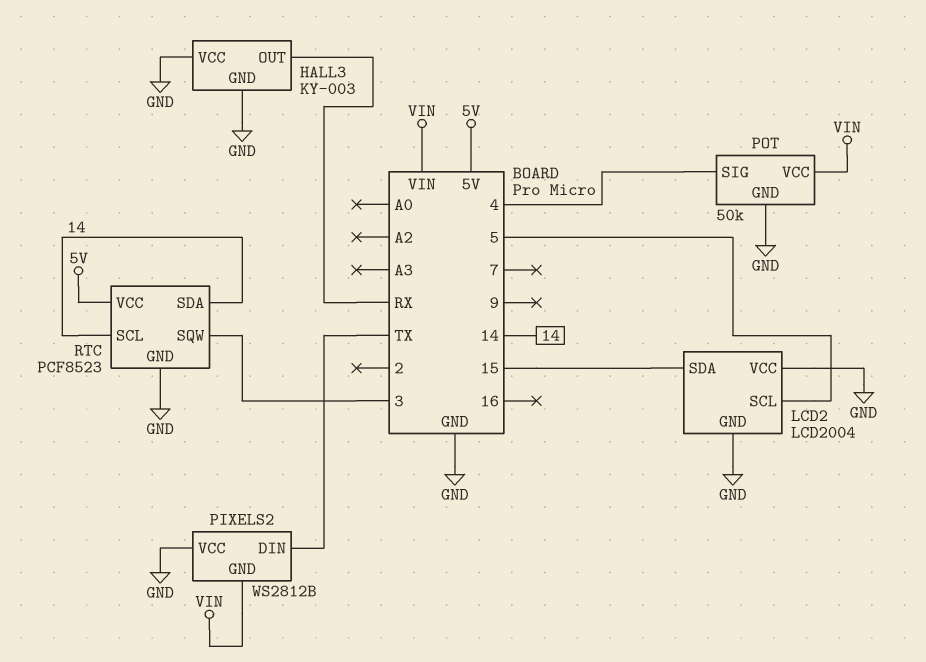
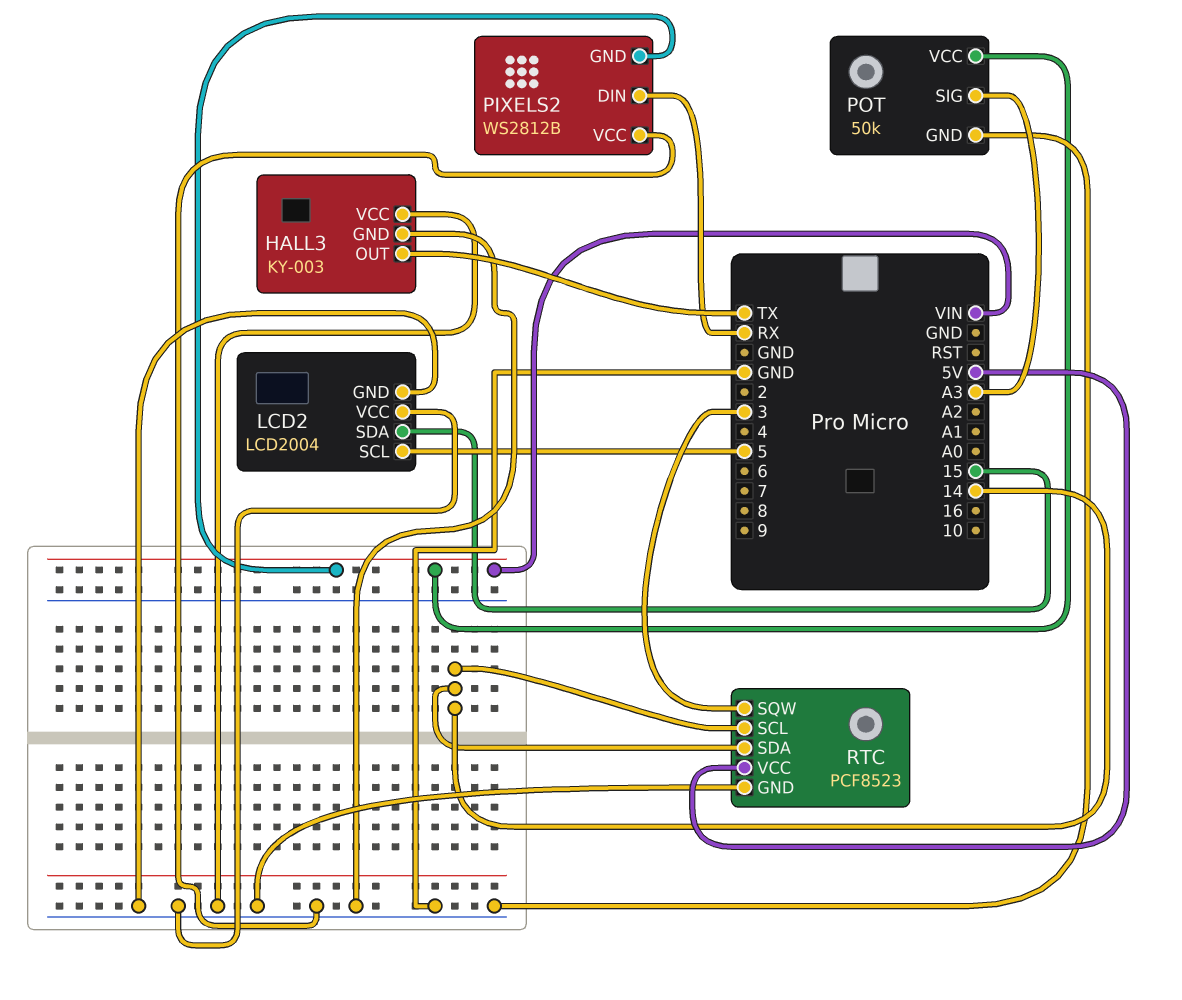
HALL3 pin OUT: RX -> TX
PIXELS2 pin DIN: TX -> RX
POT pin SIG: 4 -> A3

